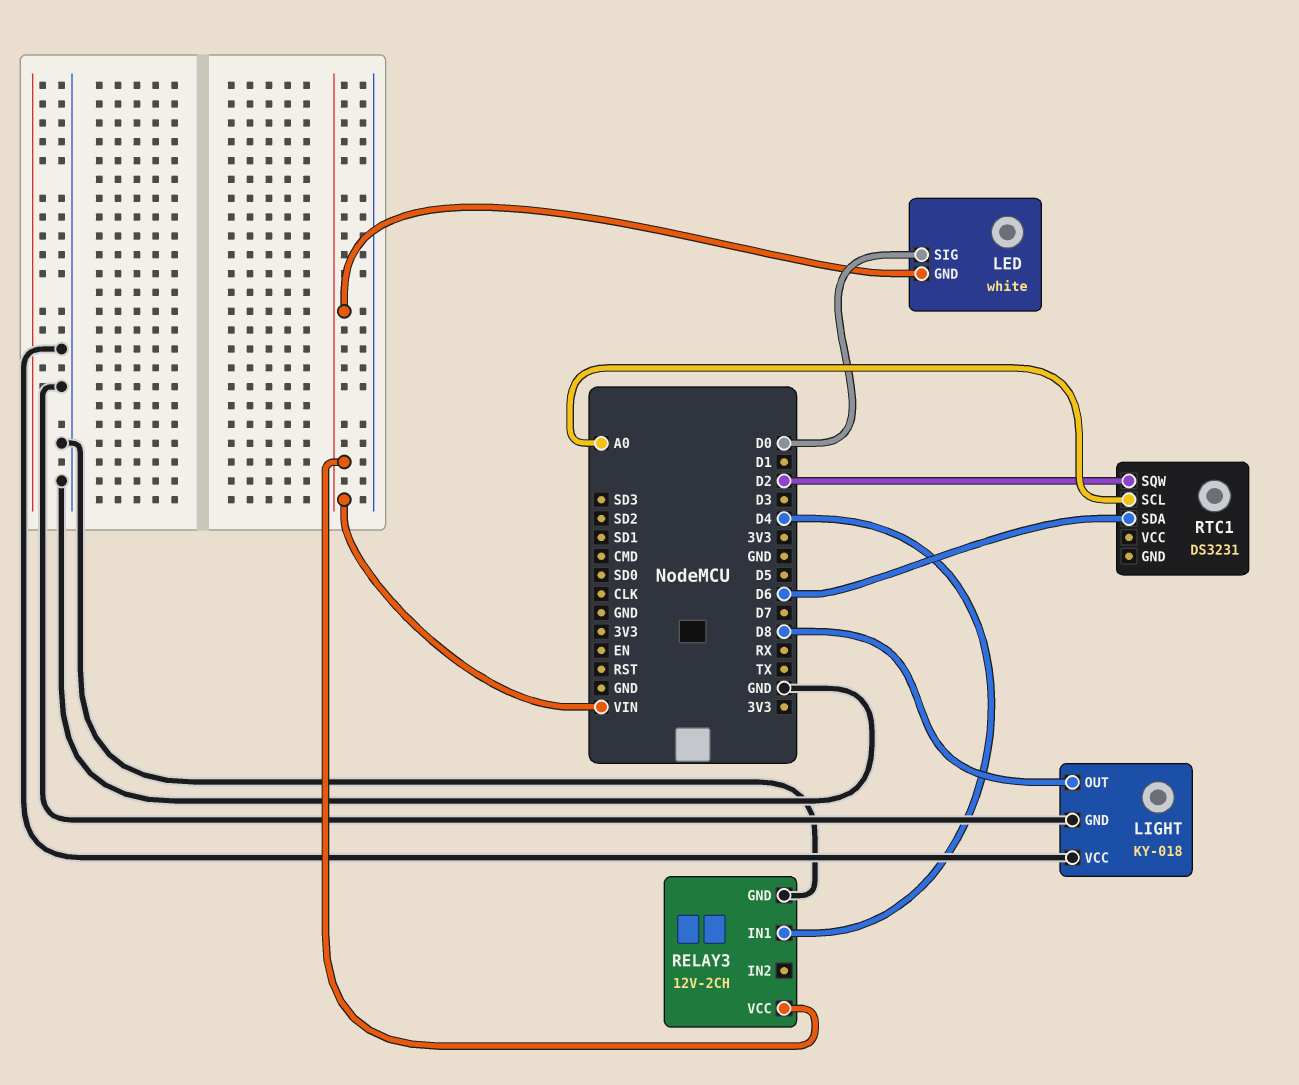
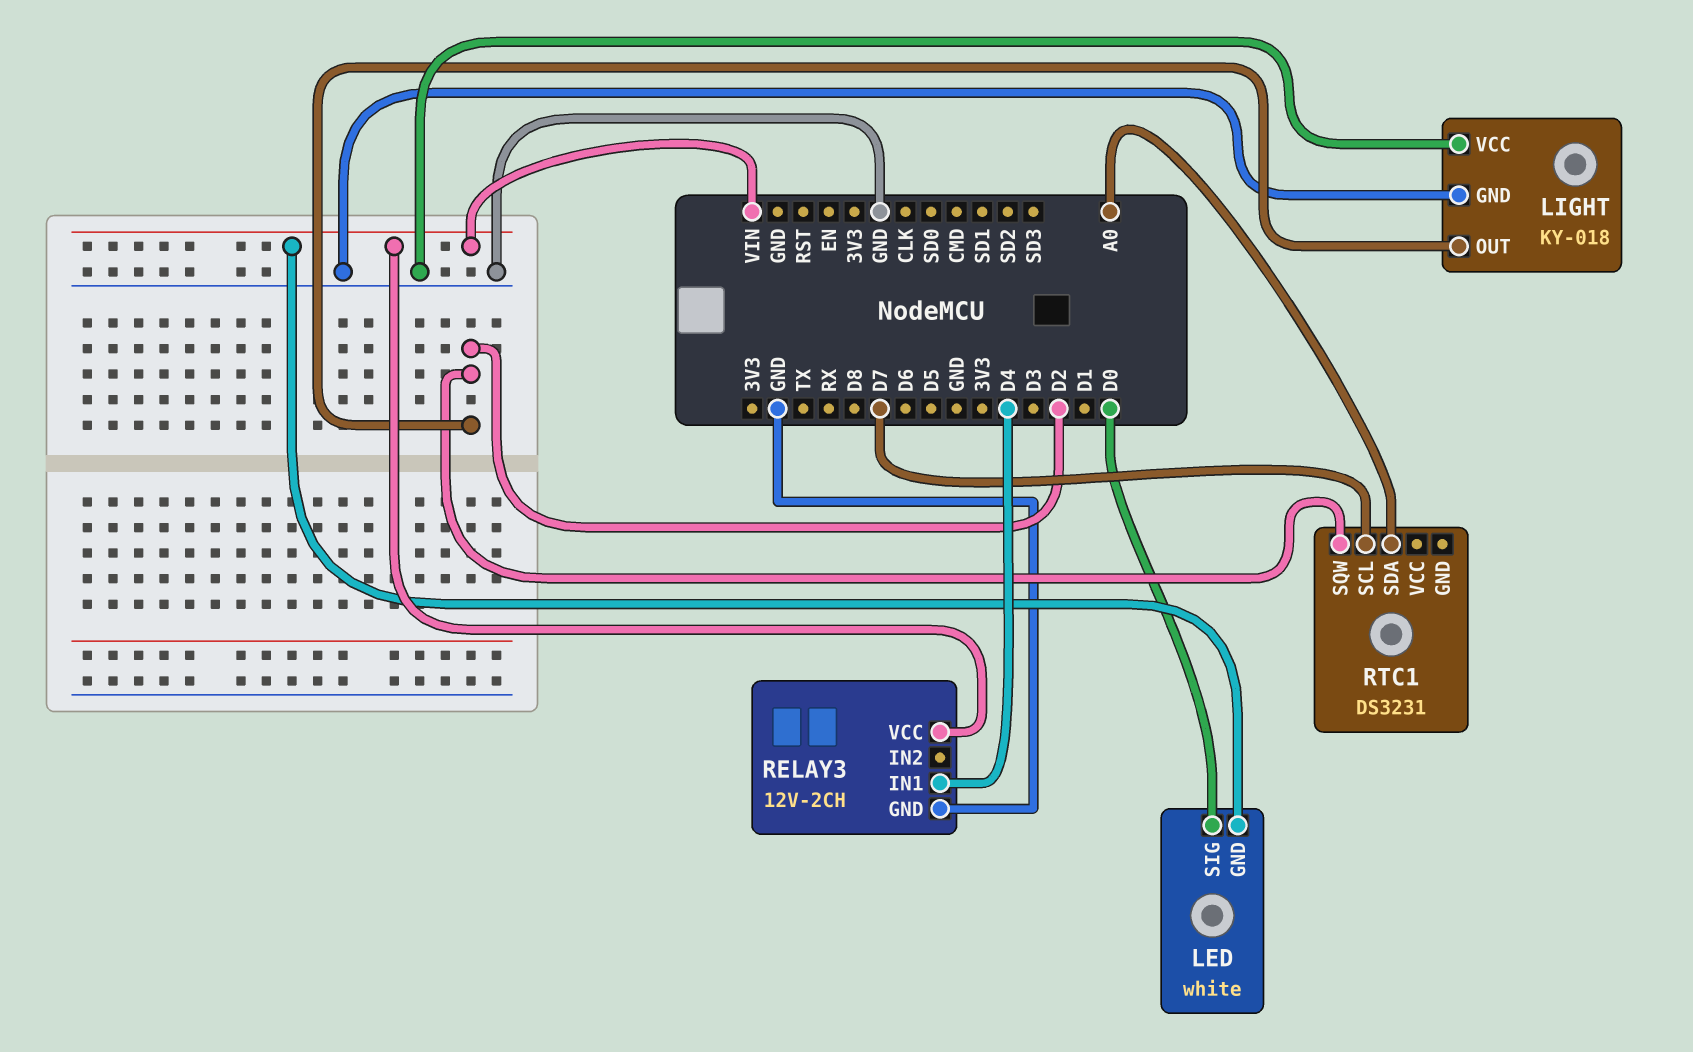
LIGHT pin OUT: D8 -> D2
RTC1 pin SCL: A0 -> D7
RTC1 pin SDA: D6 -> A0

